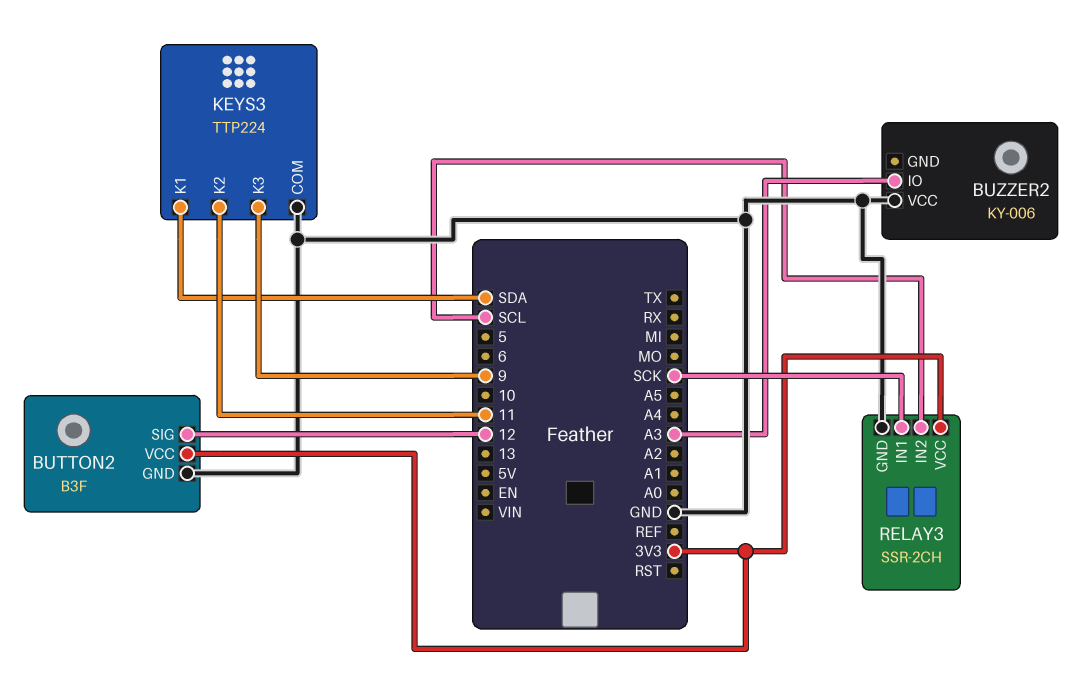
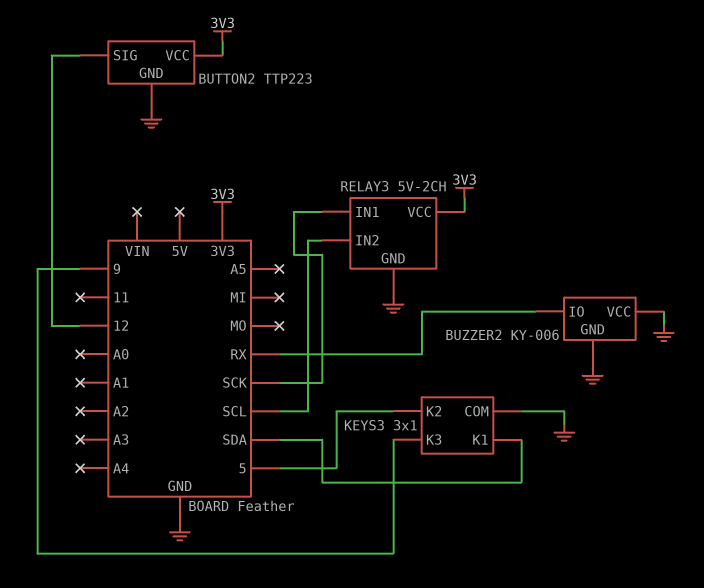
BUTTON2: B3F -> TTP223
BUZZER2 pin GND: none -> GND
BUZZER2 pin IO: A3 -> RX
KEYS3: TTP224 -> 3x1
KEYS3 pin K2: 11 -> 5
RELAY3: SSR-2CH -> 5V-2CH

